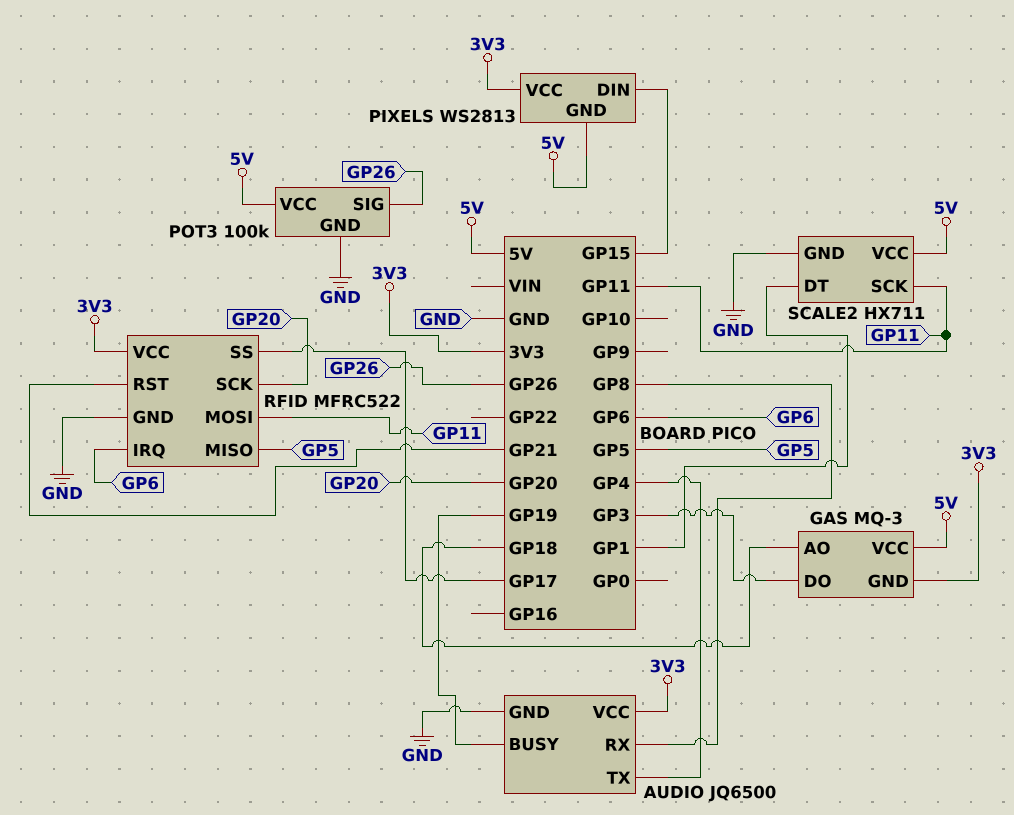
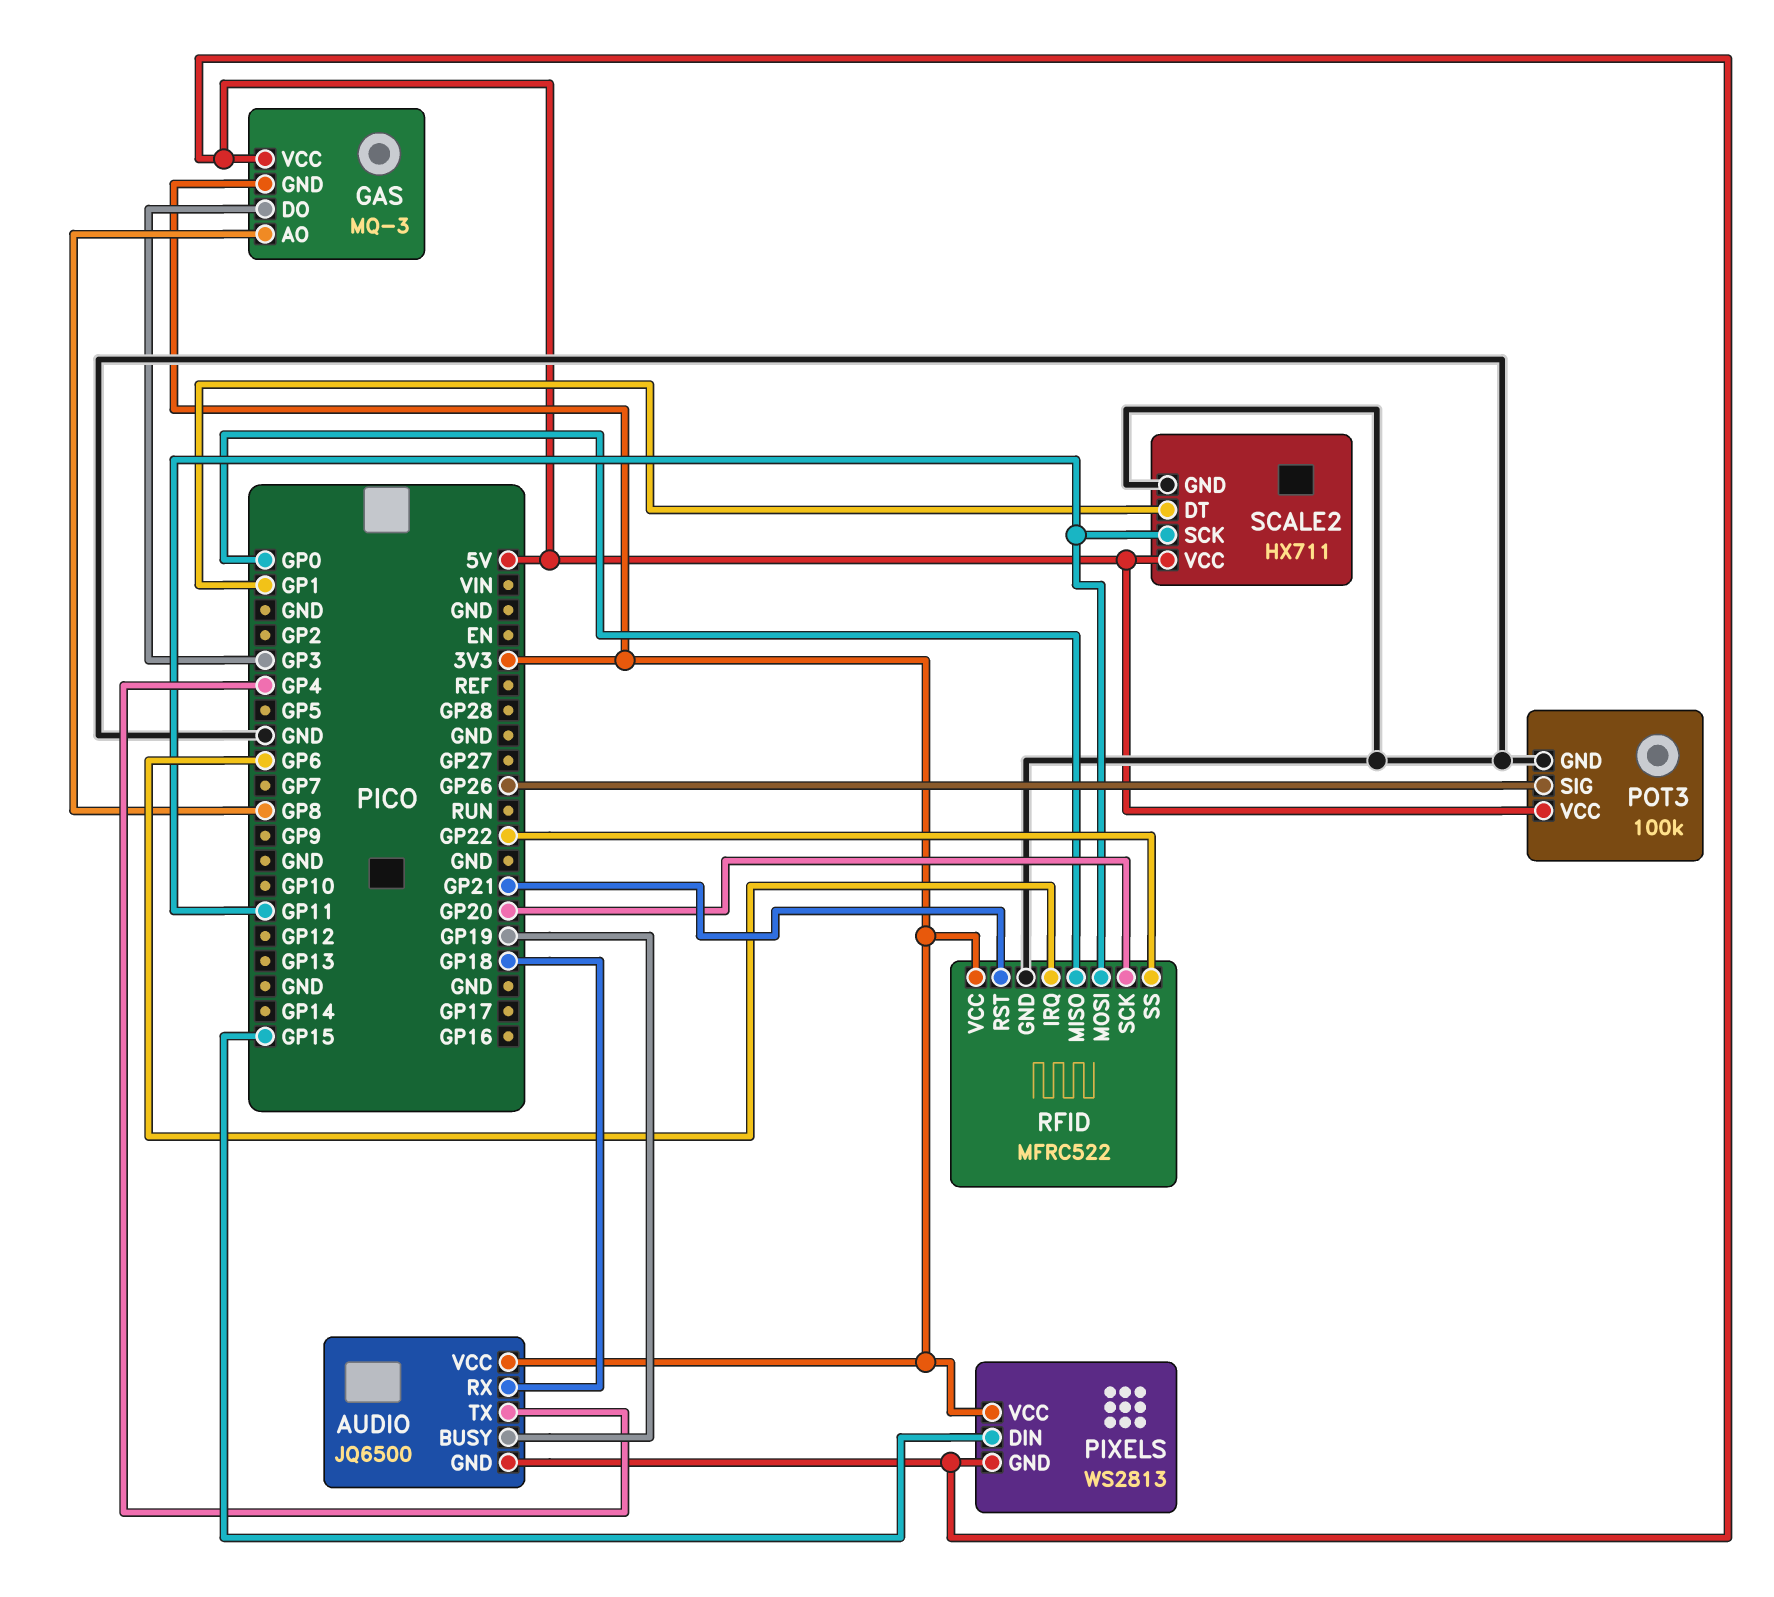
AUDIO pin GND: GND -> 5V
AUDIO pin RX: GP8 -> GP18
GAS pin AO: GP18 -> GP8
RFID pin MISO: GP5 -> GP0
RFID pin SS: GP17 -> GP22

